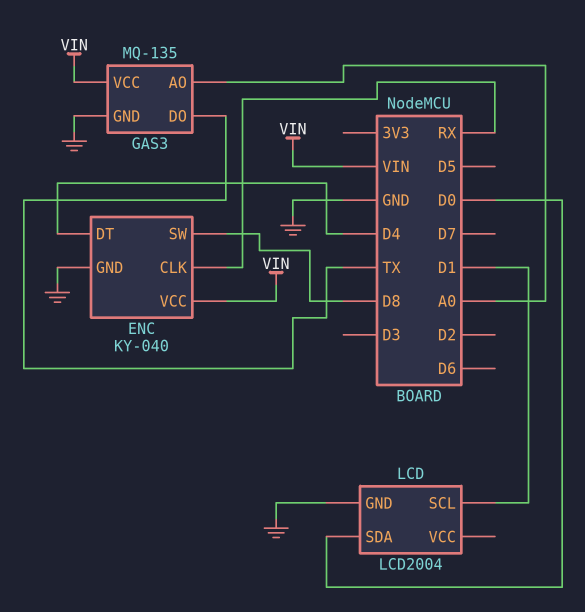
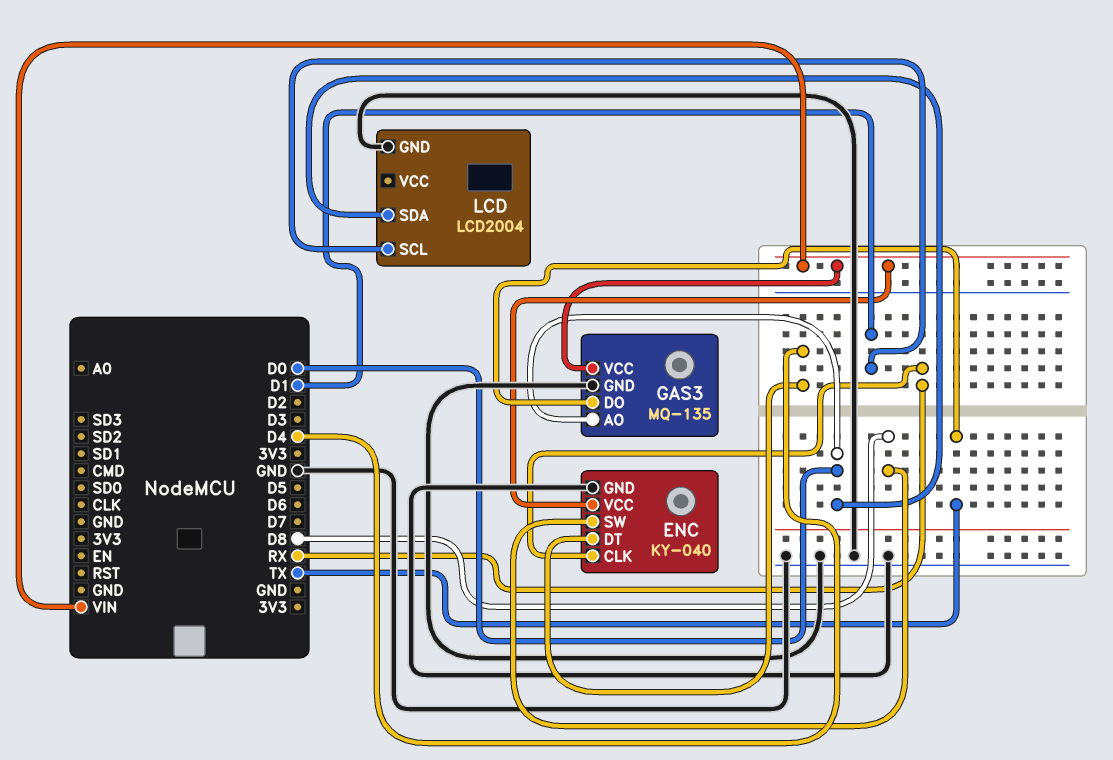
GAS3 pin AO: A0 -> D0

